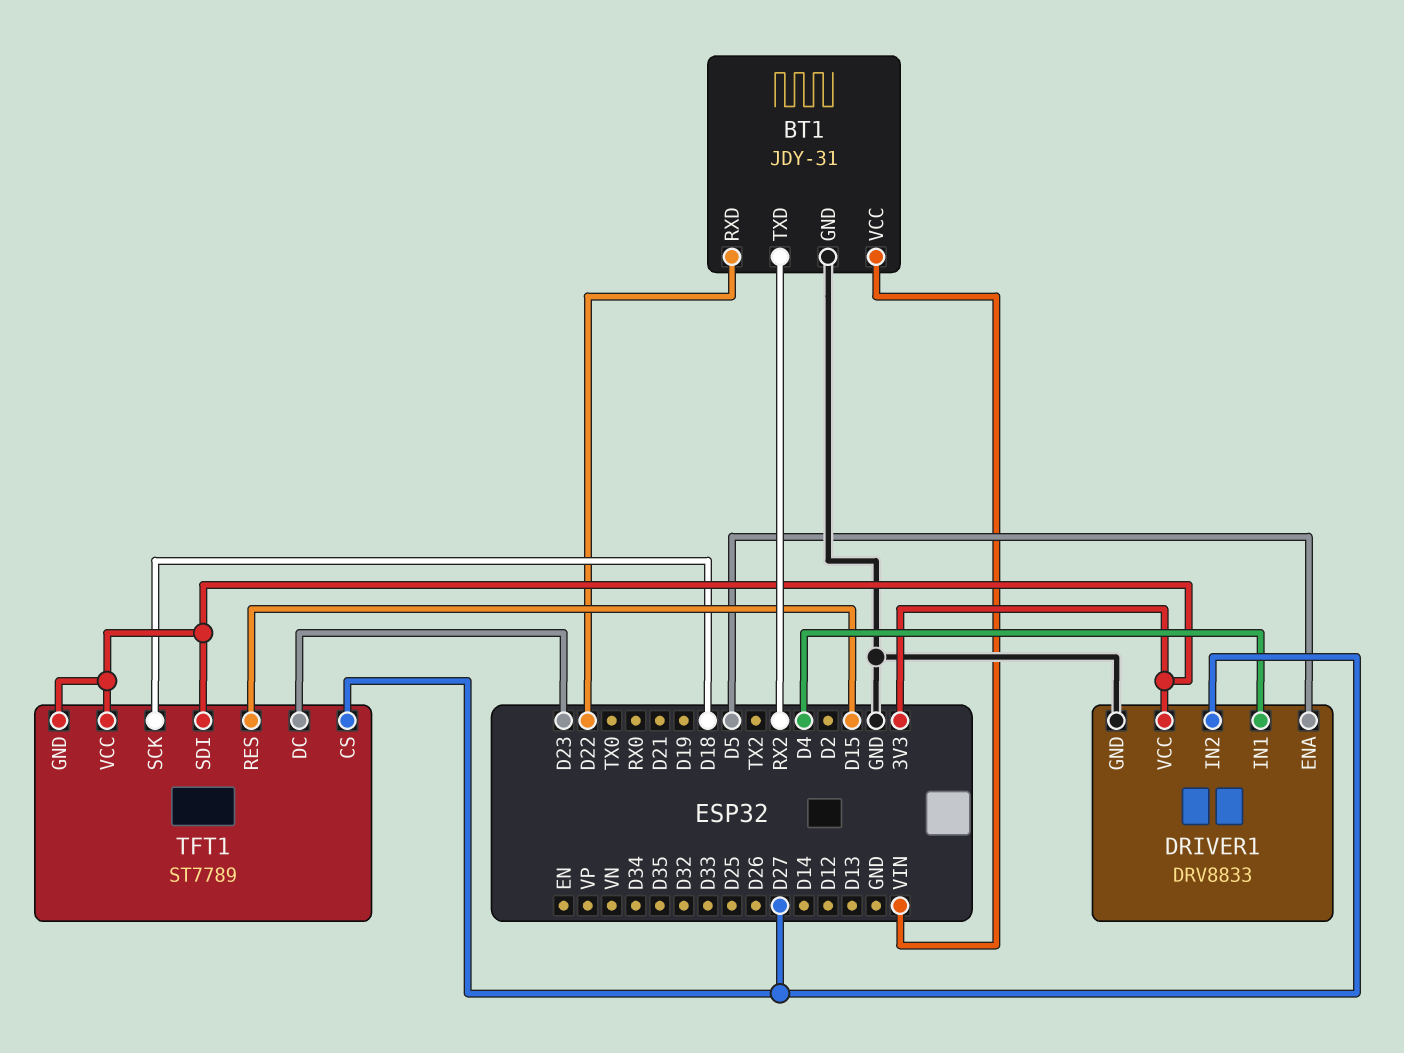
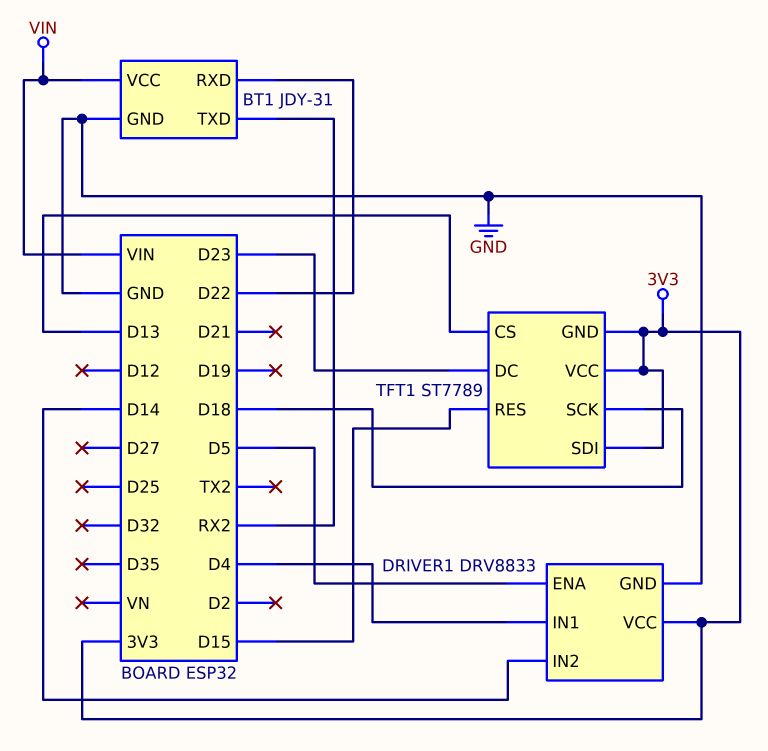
DRIVER1 pin IN2: D27 -> D14
TFT1 pin CS: D27 -> D13

